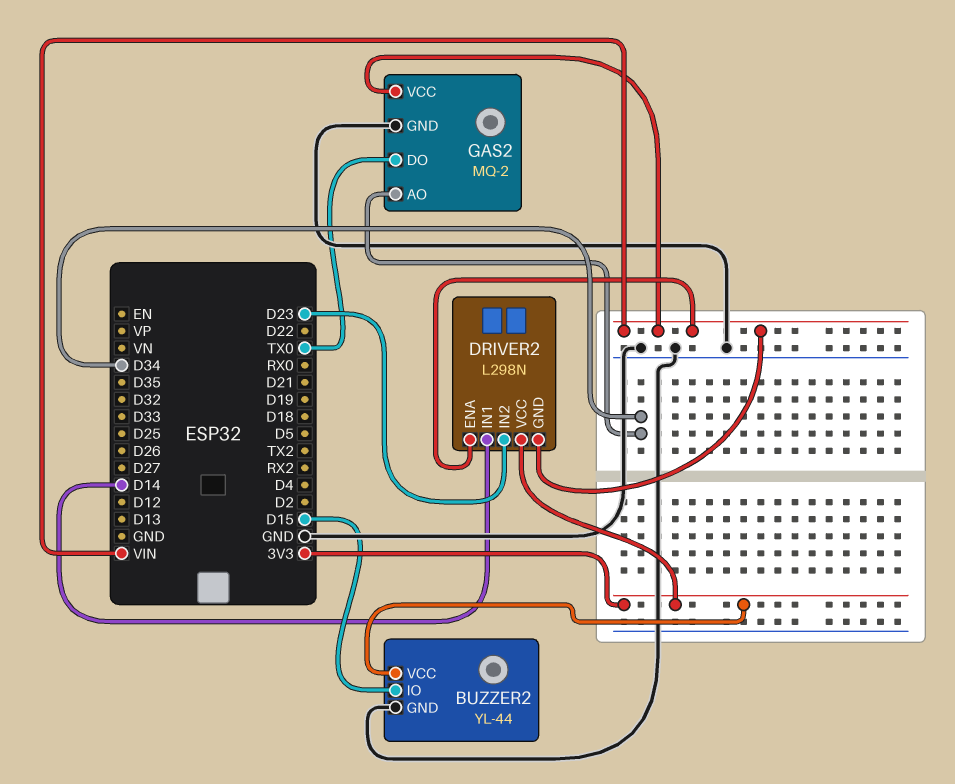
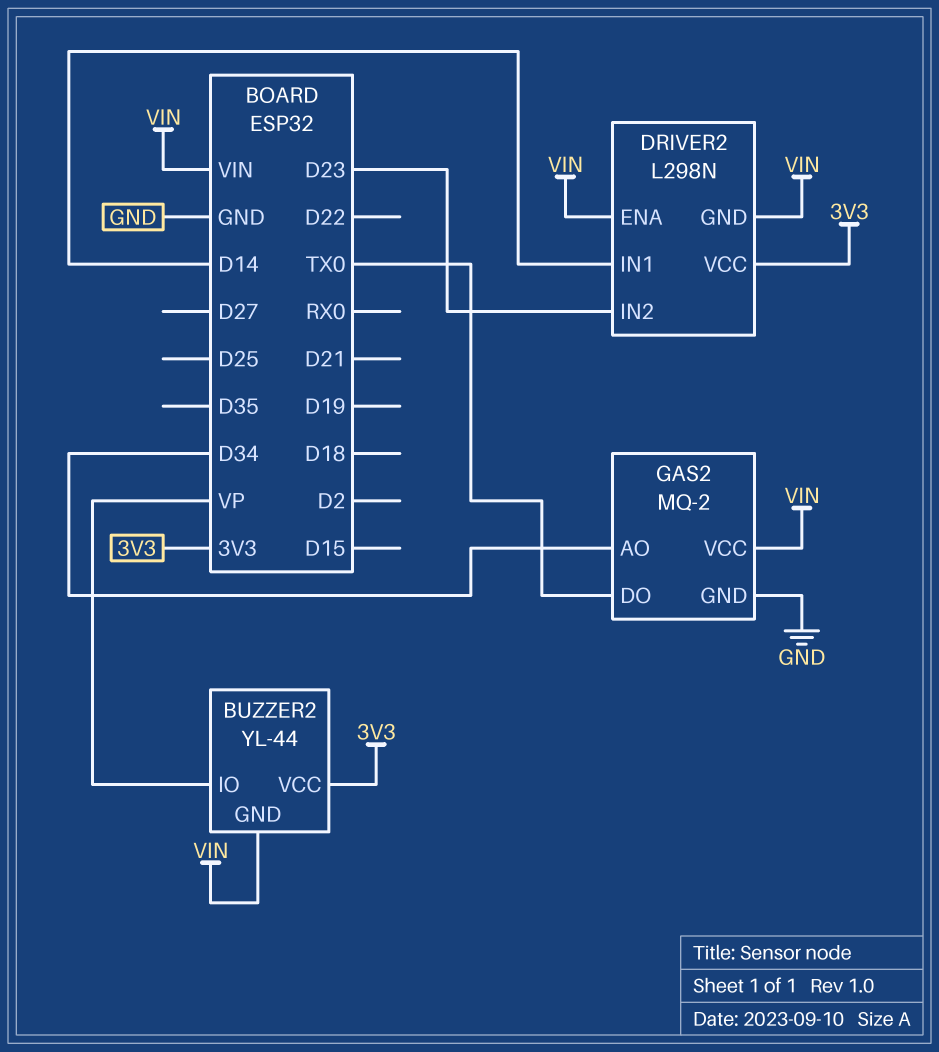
BUZZER2 pin GND: GND -> VIN
BUZZER2 pin IO: D15 -> VP

